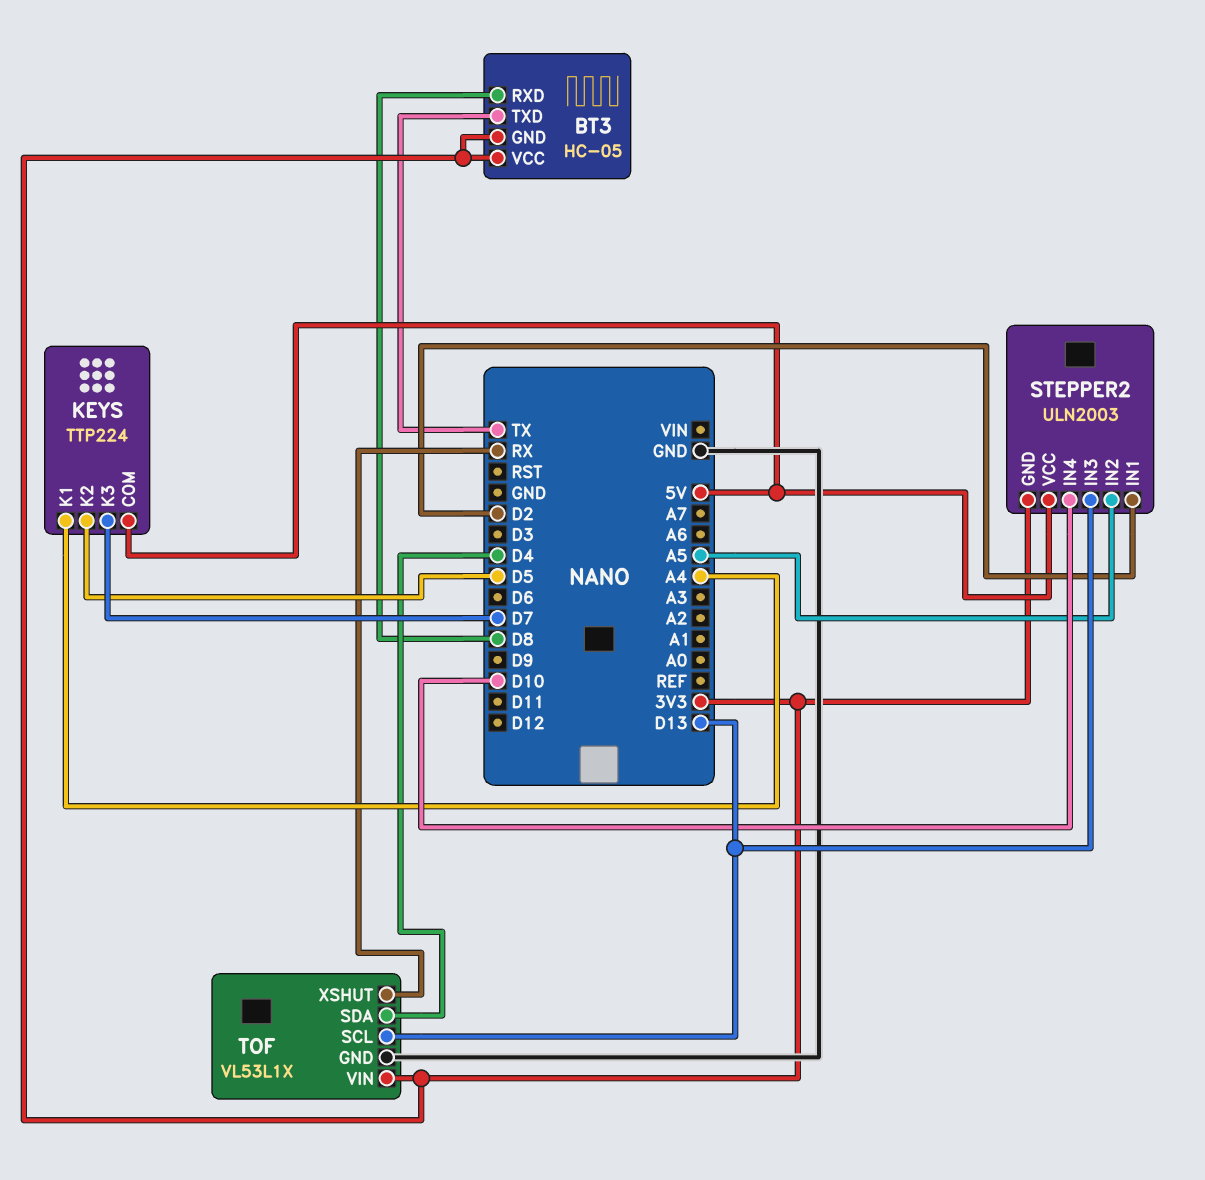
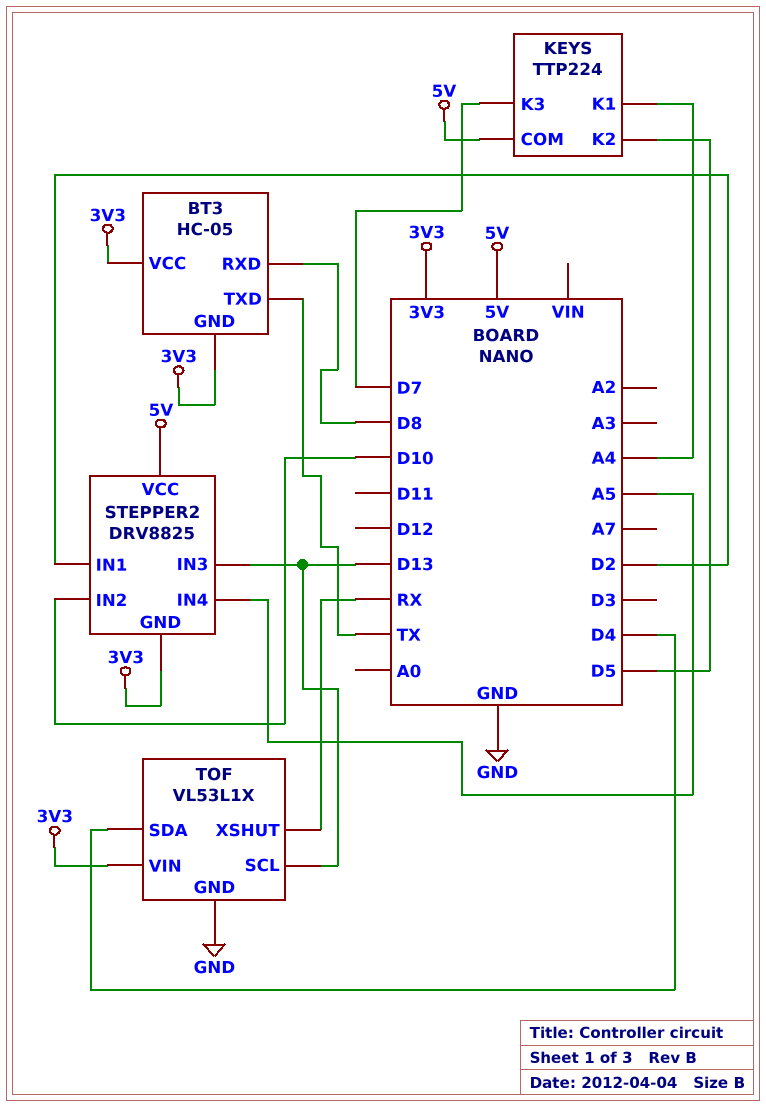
STEPPER2: ULN2003 -> DRV8825
STEPPER2 pin IN2: A5 -> D10
STEPPER2 pin IN4: D10 -> A5

